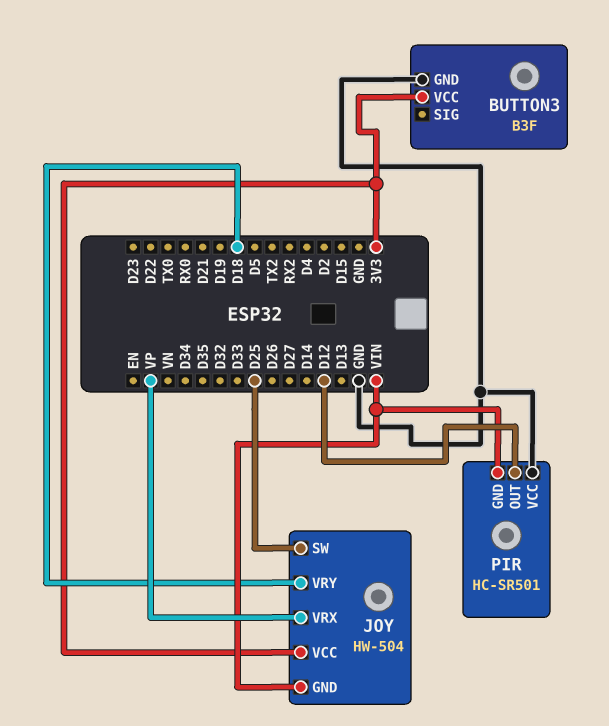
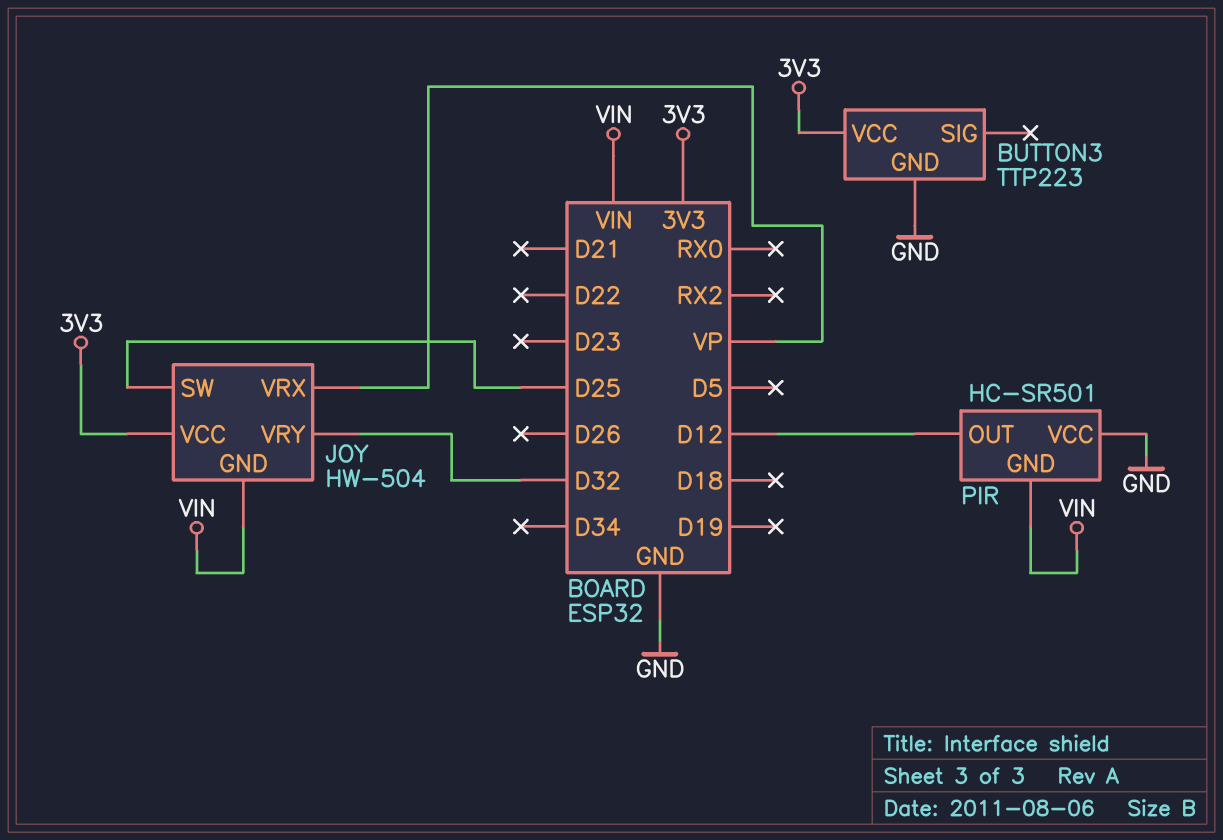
BUTTON3: B3F -> TTP223
JOY pin VRY: D18 -> D32

